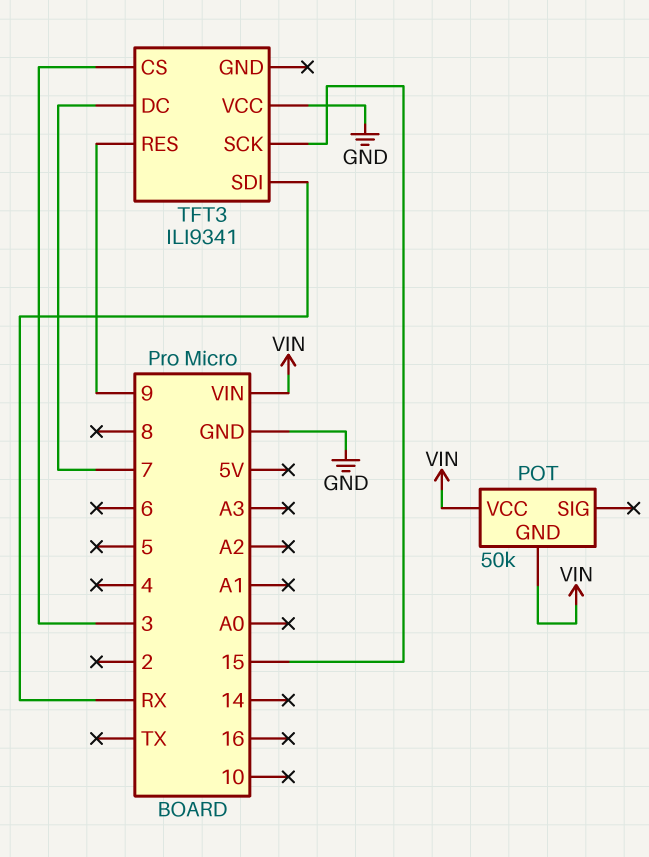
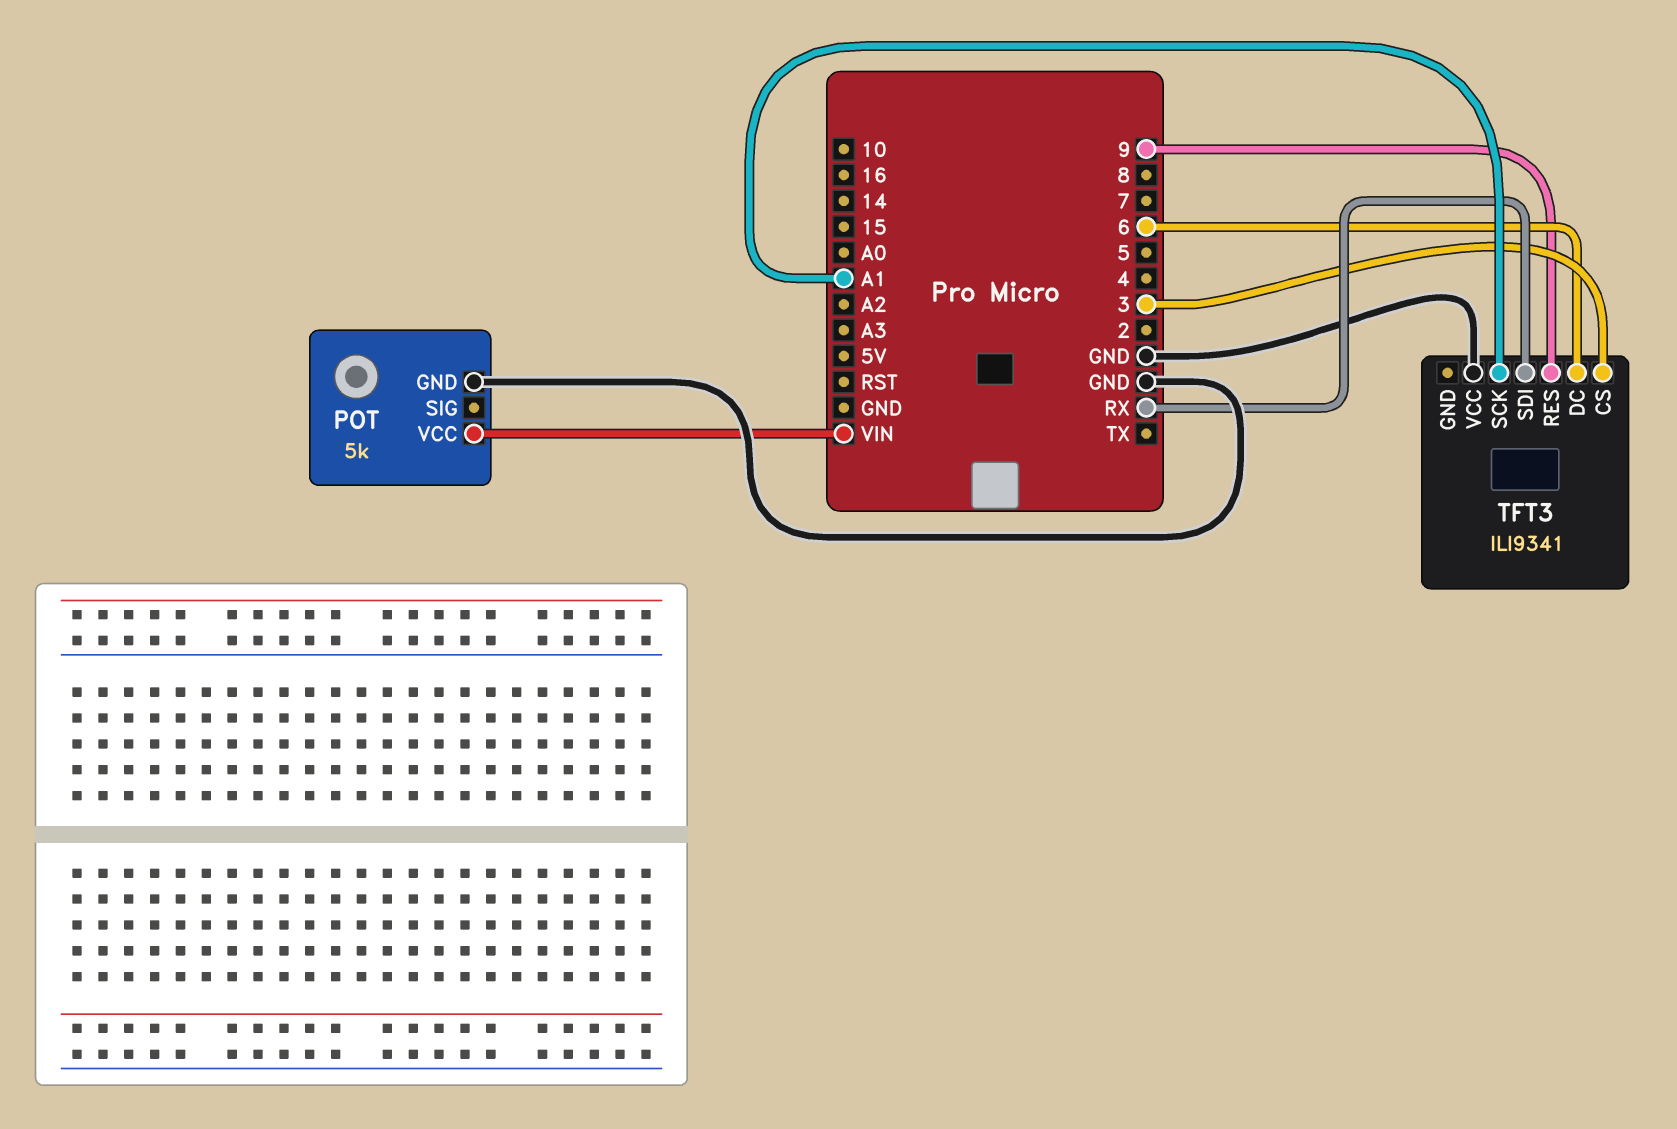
POT: 50k -> 5k
POT pin GND: VIN -> GND
TFT3 pin DC: 7 -> 6
TFT3 pin SCK: 15 -> A1

